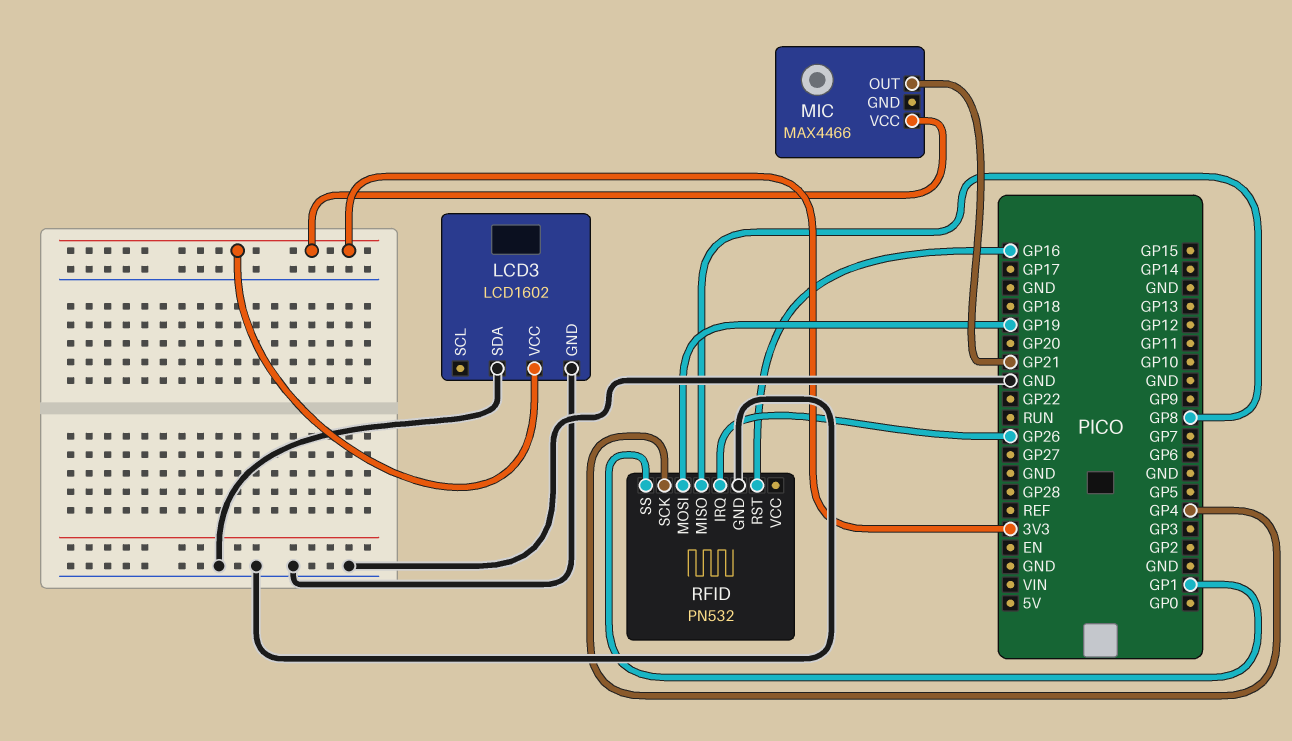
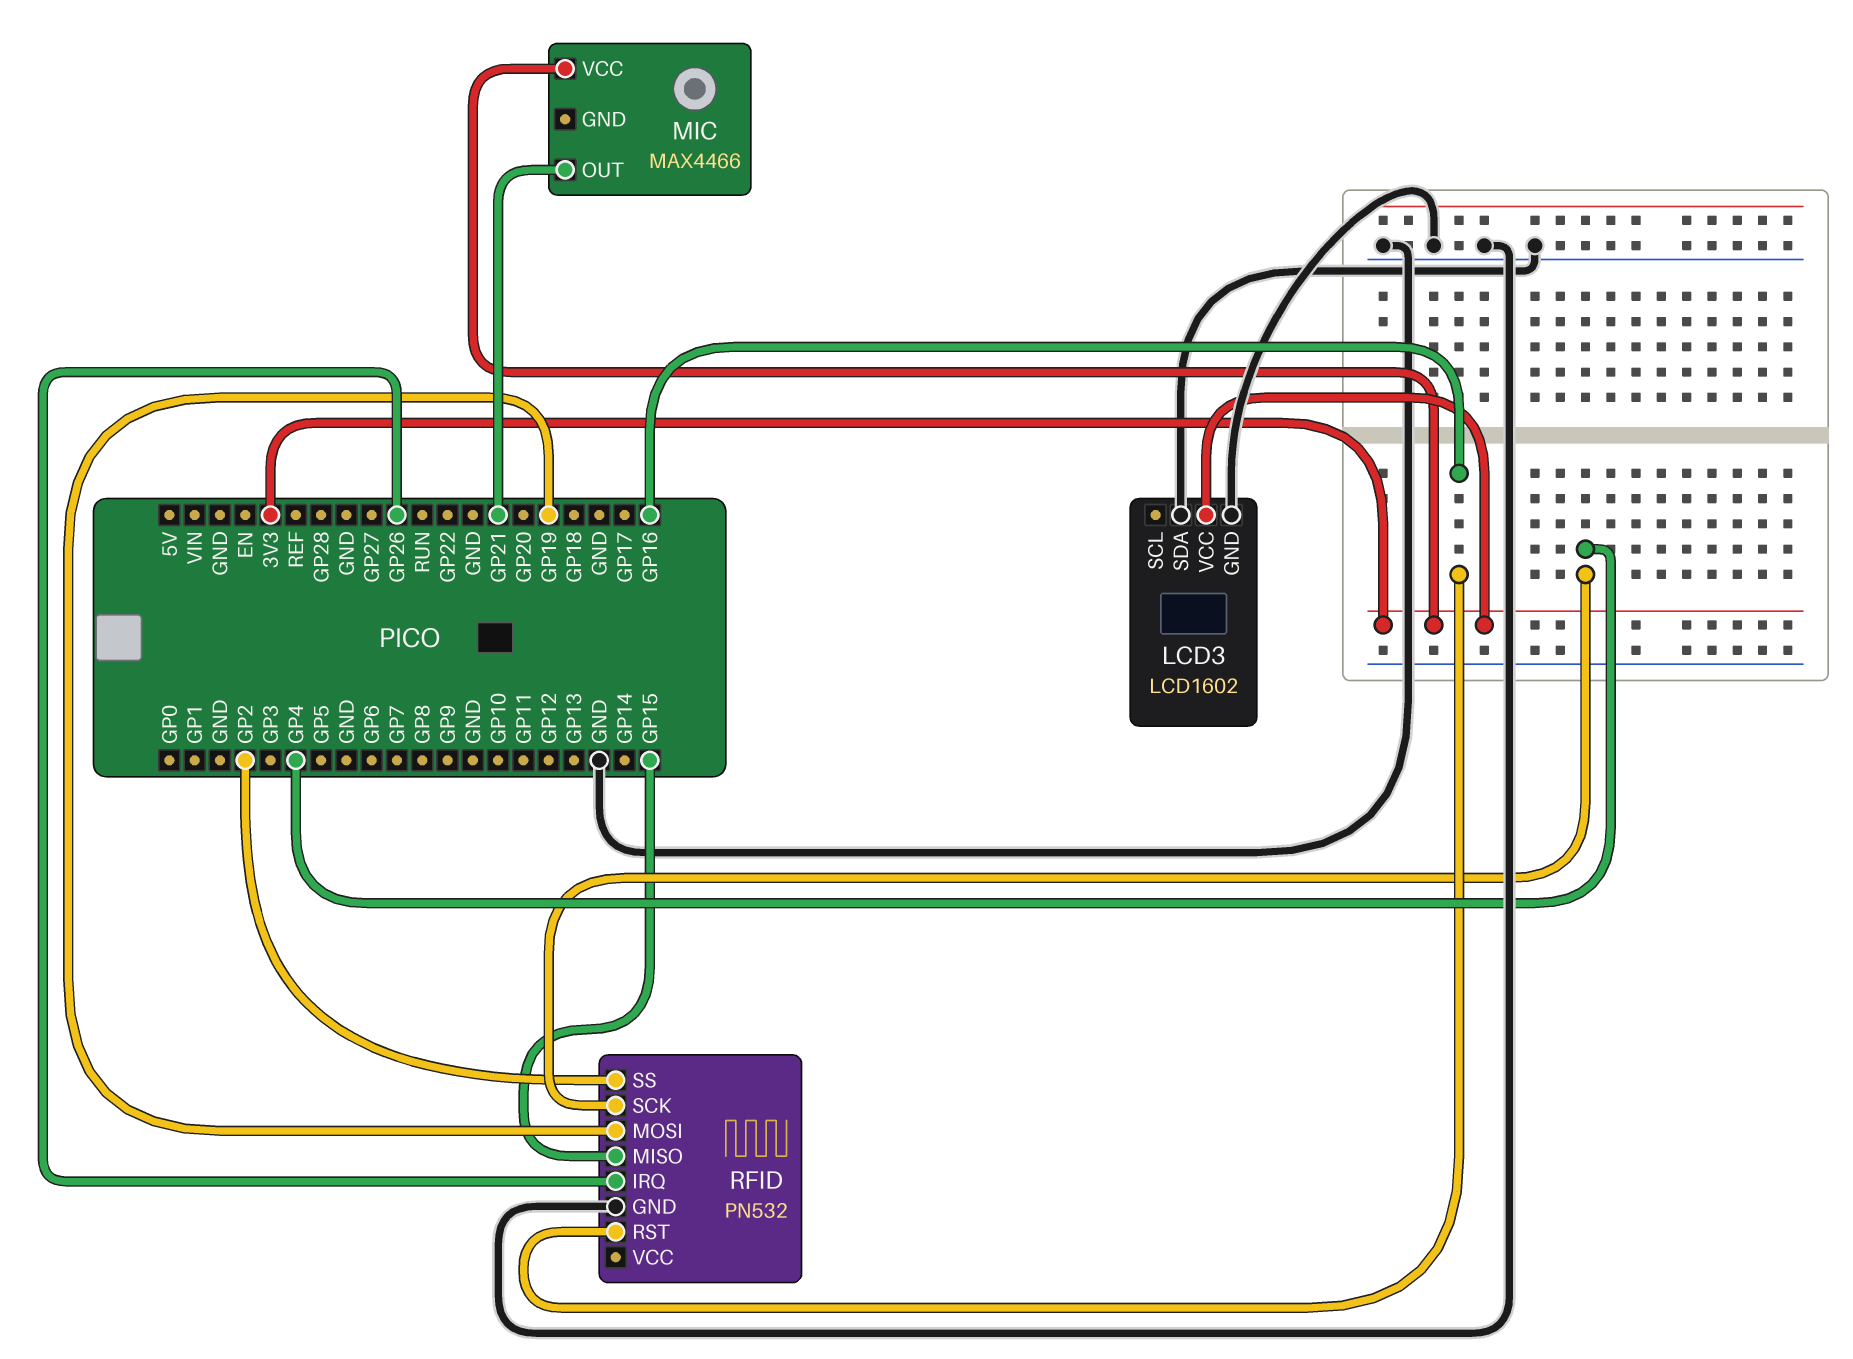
RFID pin MISO: GP8 -> GP15
RFID pin SS: GP1 -> GP2

